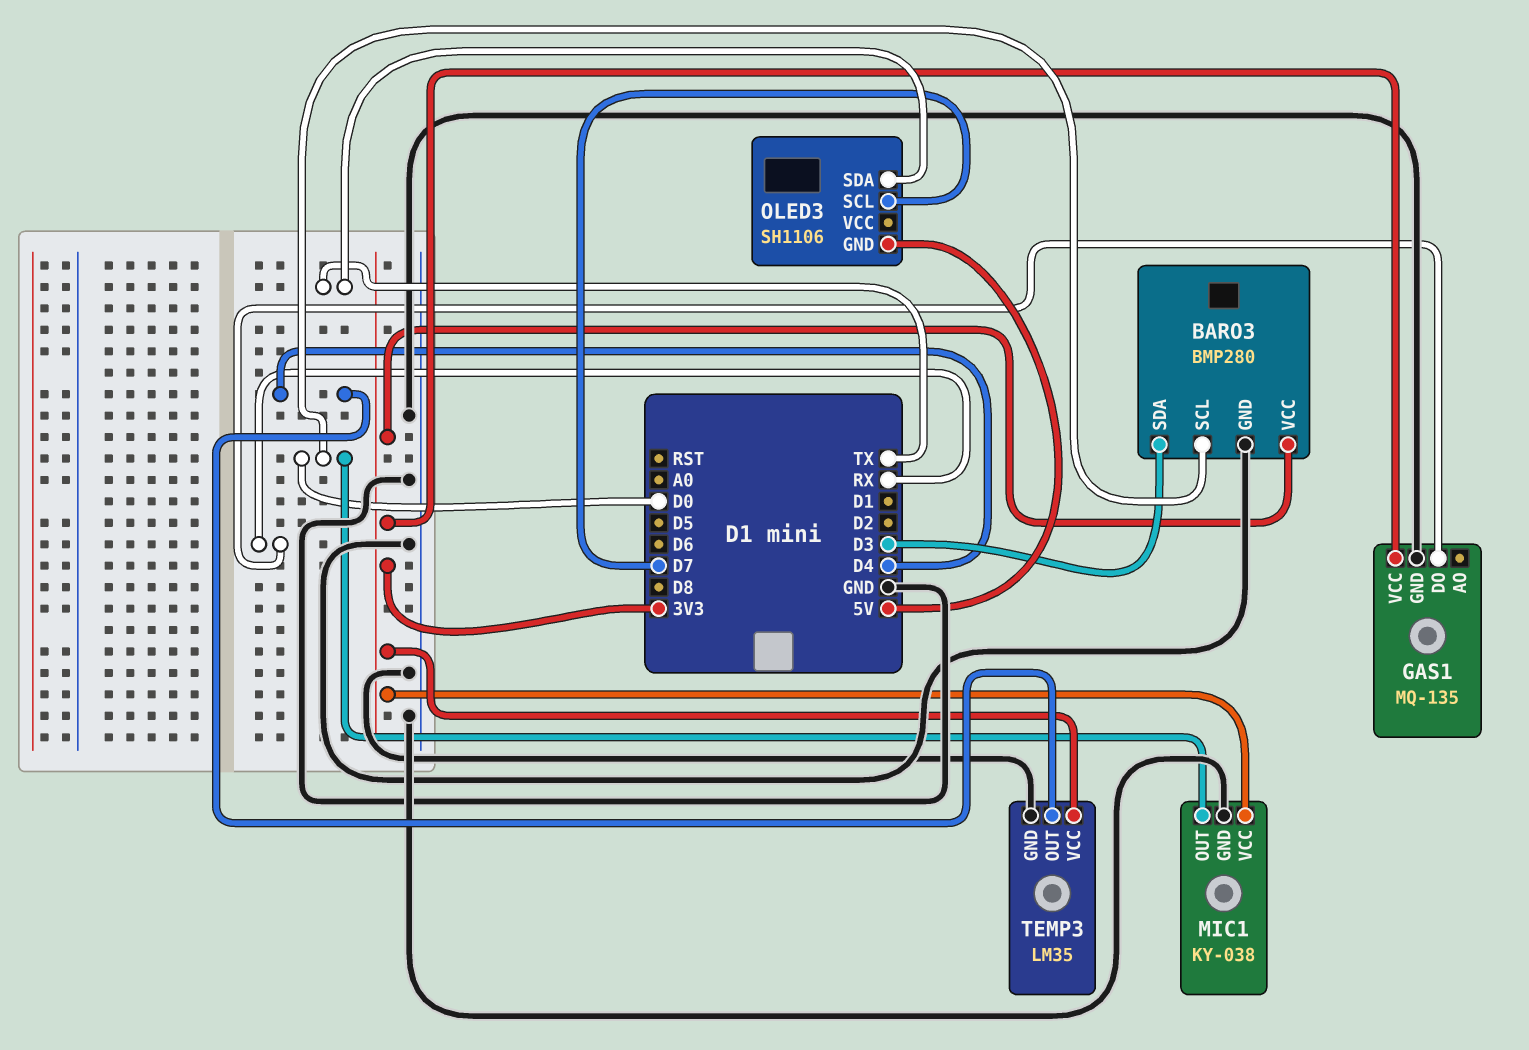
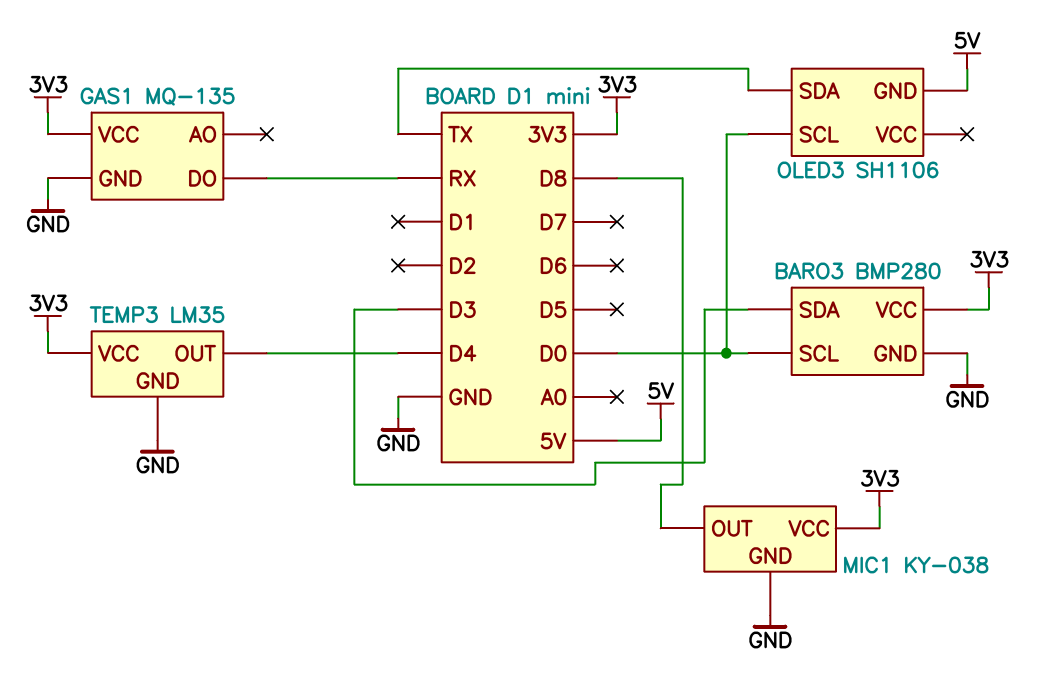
MIC1 pin OUT: D0 -> D8
OLED3 pin SCL: D7 -> D0

